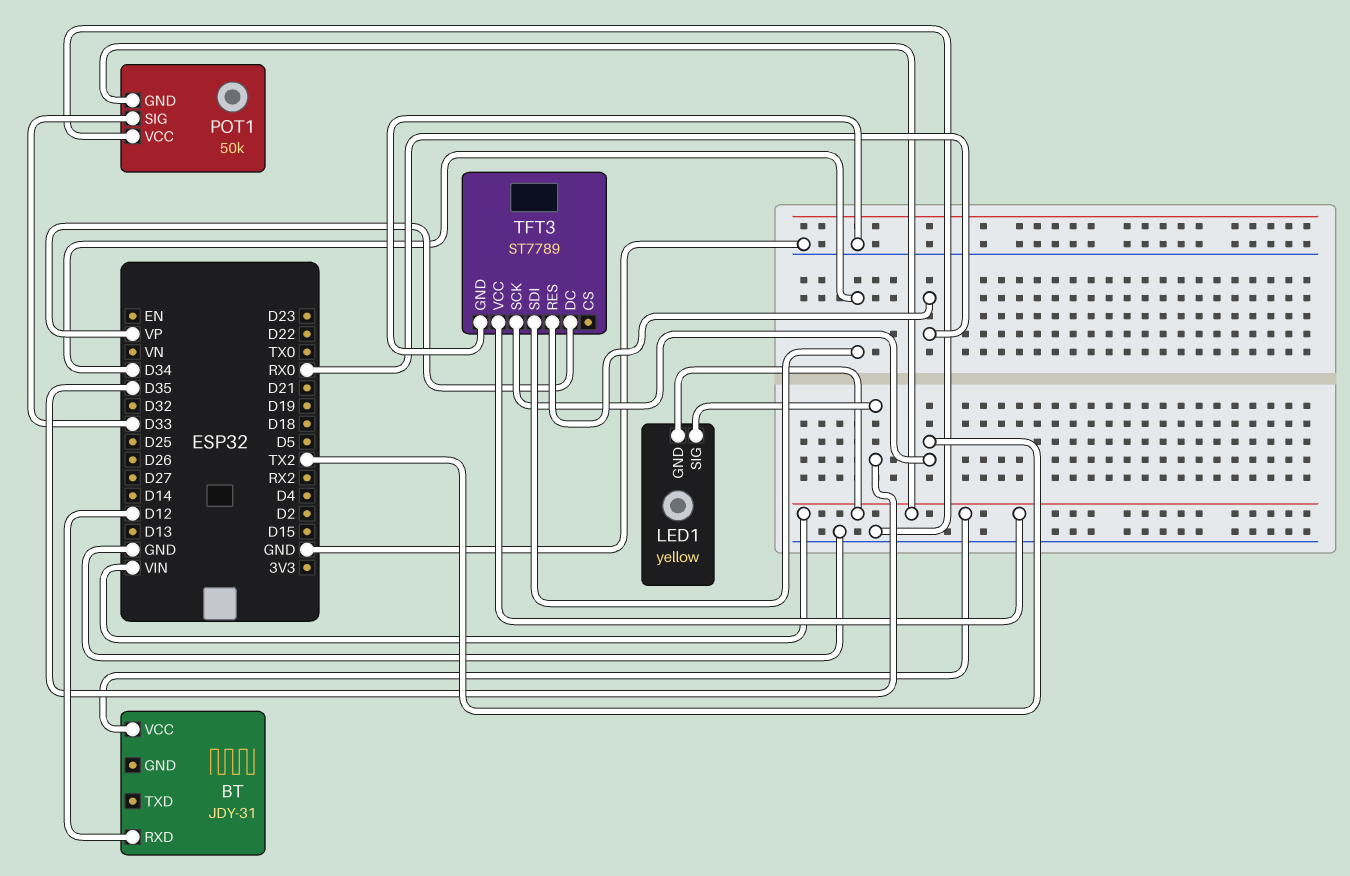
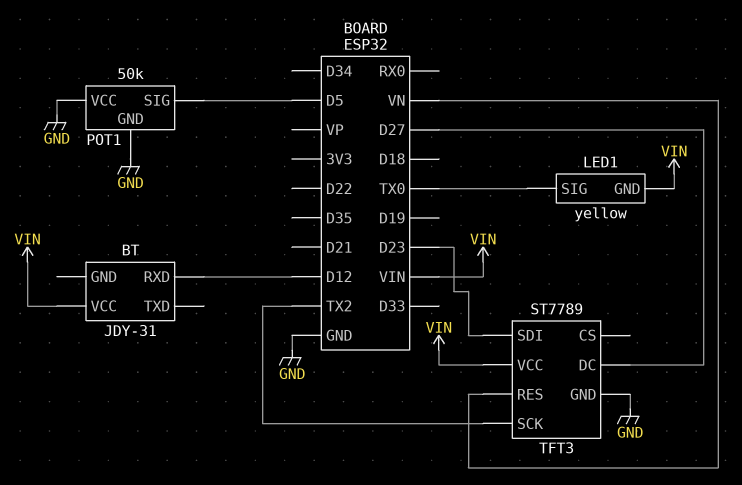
LED1 pin SIG: D35 -> TX0
POT1 pin GND: VIN -> GND
POT1 pin SIG: D33 -> D5
TFT3 pin DC: VP -> D27
TFT3 pin RES: RX0 -> VN
TFT3 pin SDI: D34 -> D23

